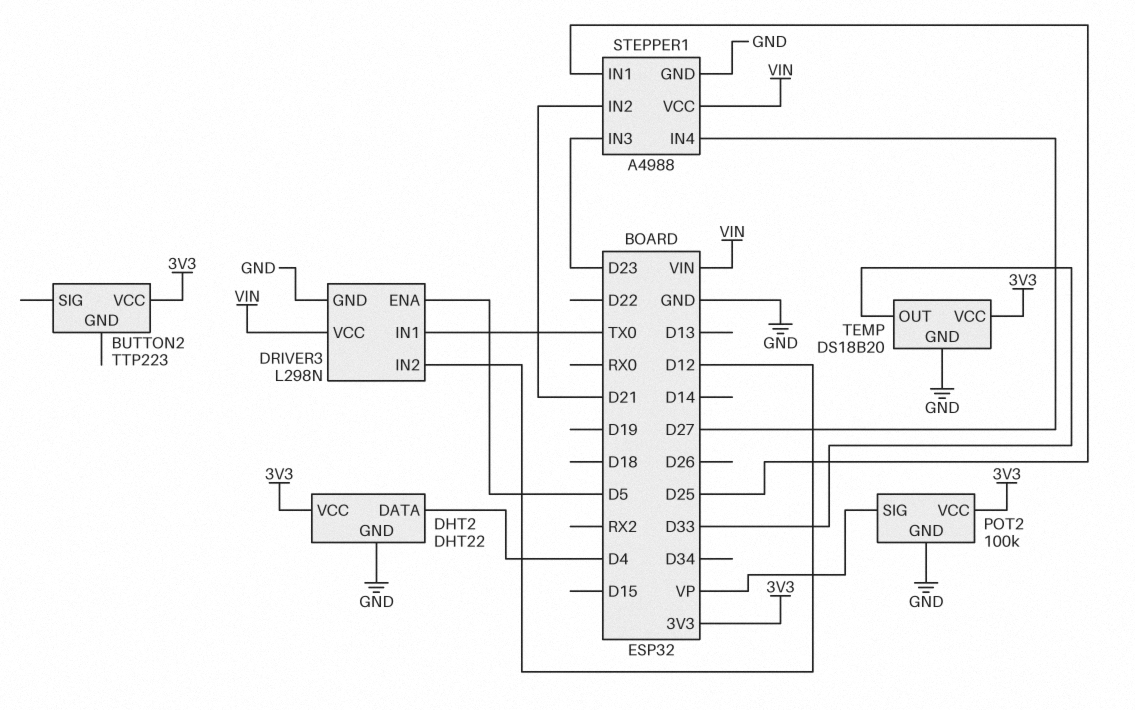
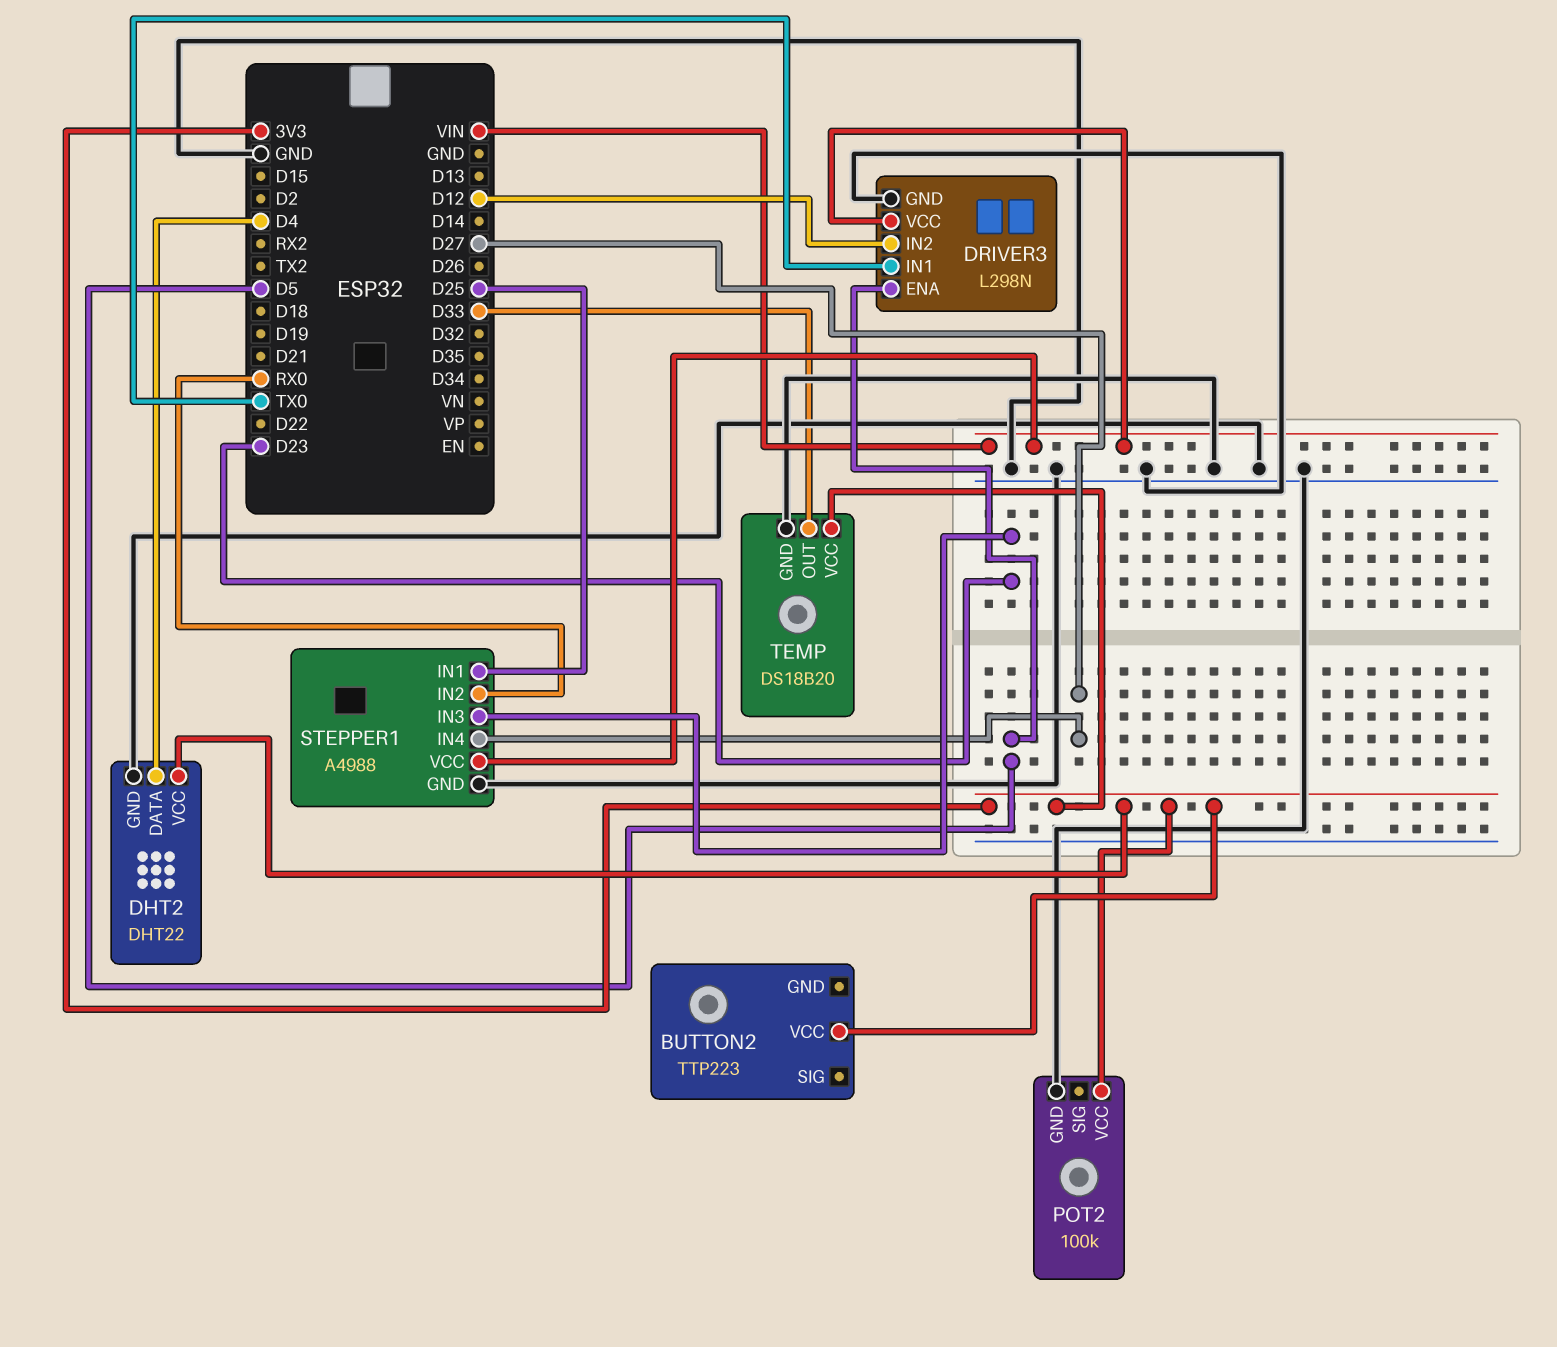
POT2 pin SIG: VP -> none
STEPPER1 pin IN2: D21 -> RX0

